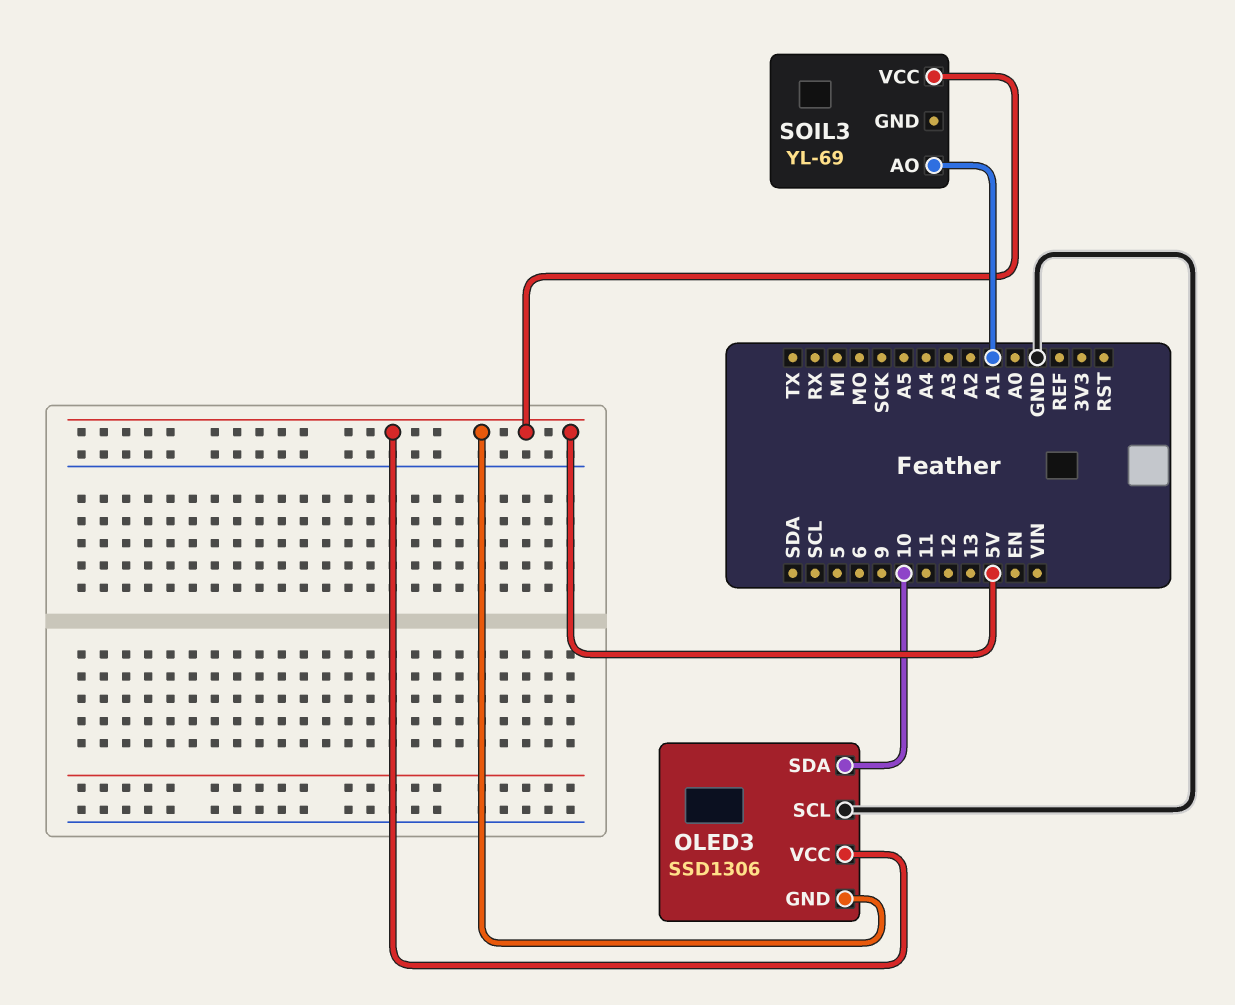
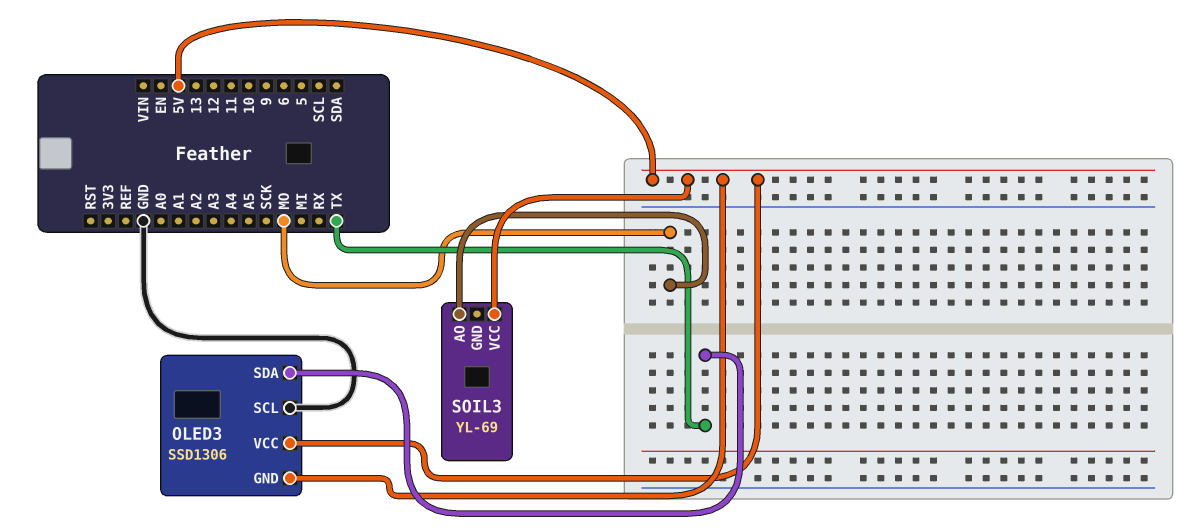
OLED3 pin SDA: 10 -> TX
SOIL3 pin AO: A1 -> MO

